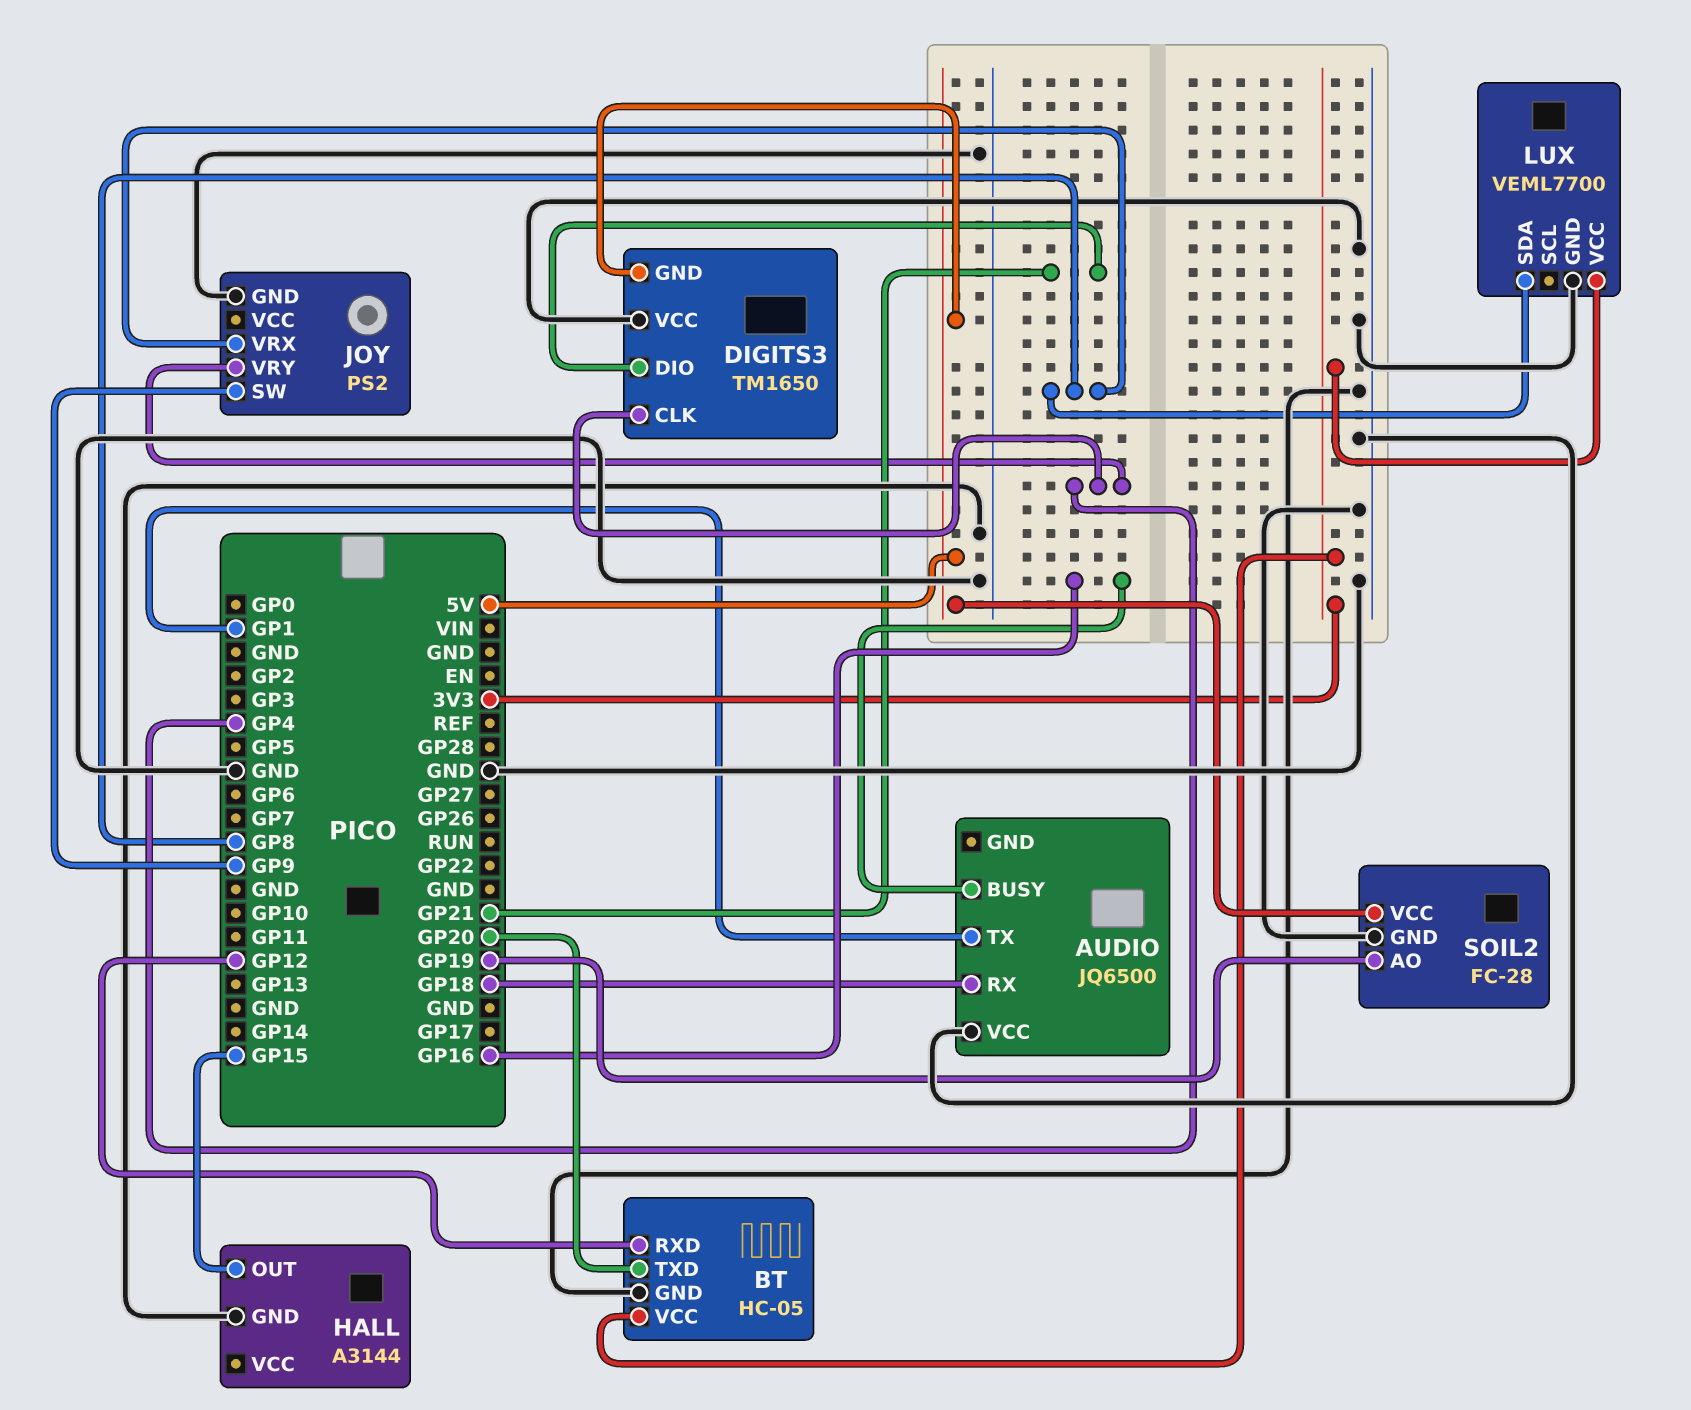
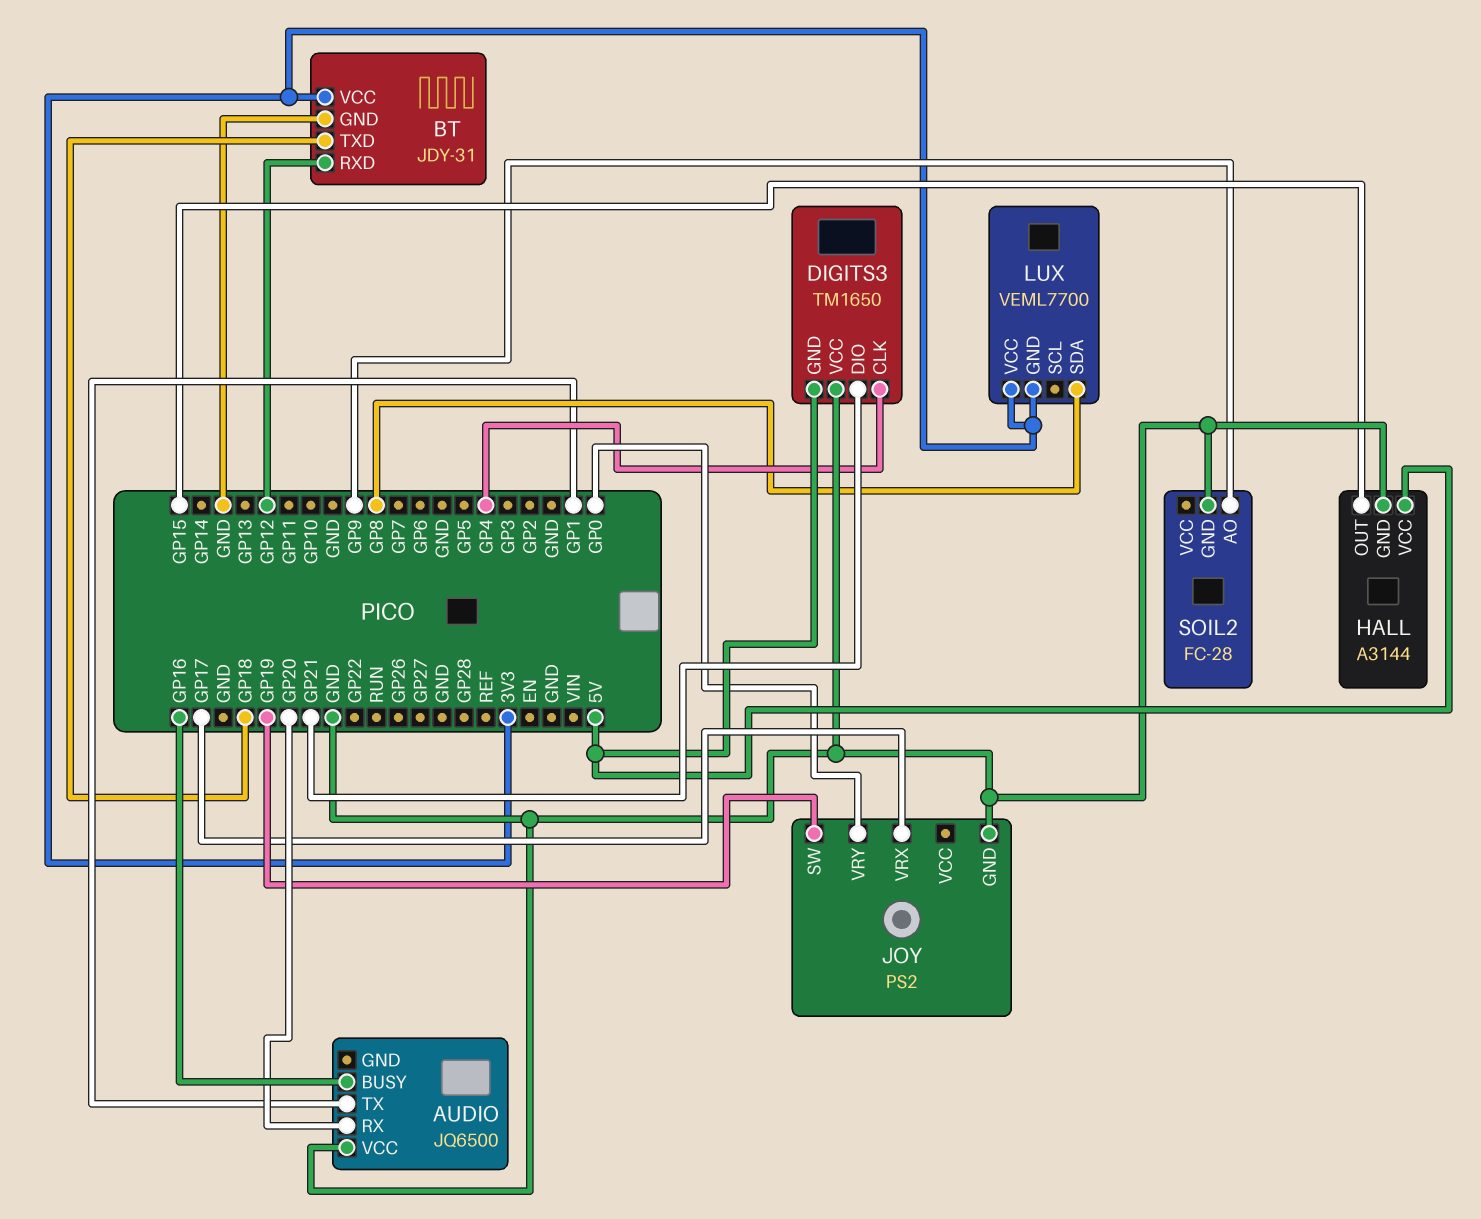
AUDIO pin RX: GP18 -> GP20
BT: HC-05 -> JDY-31
BT pin TXD: GP20 -> GP18
HALL pin VCC: none -> 5V
JOY pin SW: GP9 -> GP19
JOY pin VRX: GP8 -> GP17
JOY pin VRY: GP4 -> GP0
LUX pin GND: GND -> 3V3
SOIL2 pin AO: GP19 -> GP9
SOIL2 pin VCC: 5V -> none

